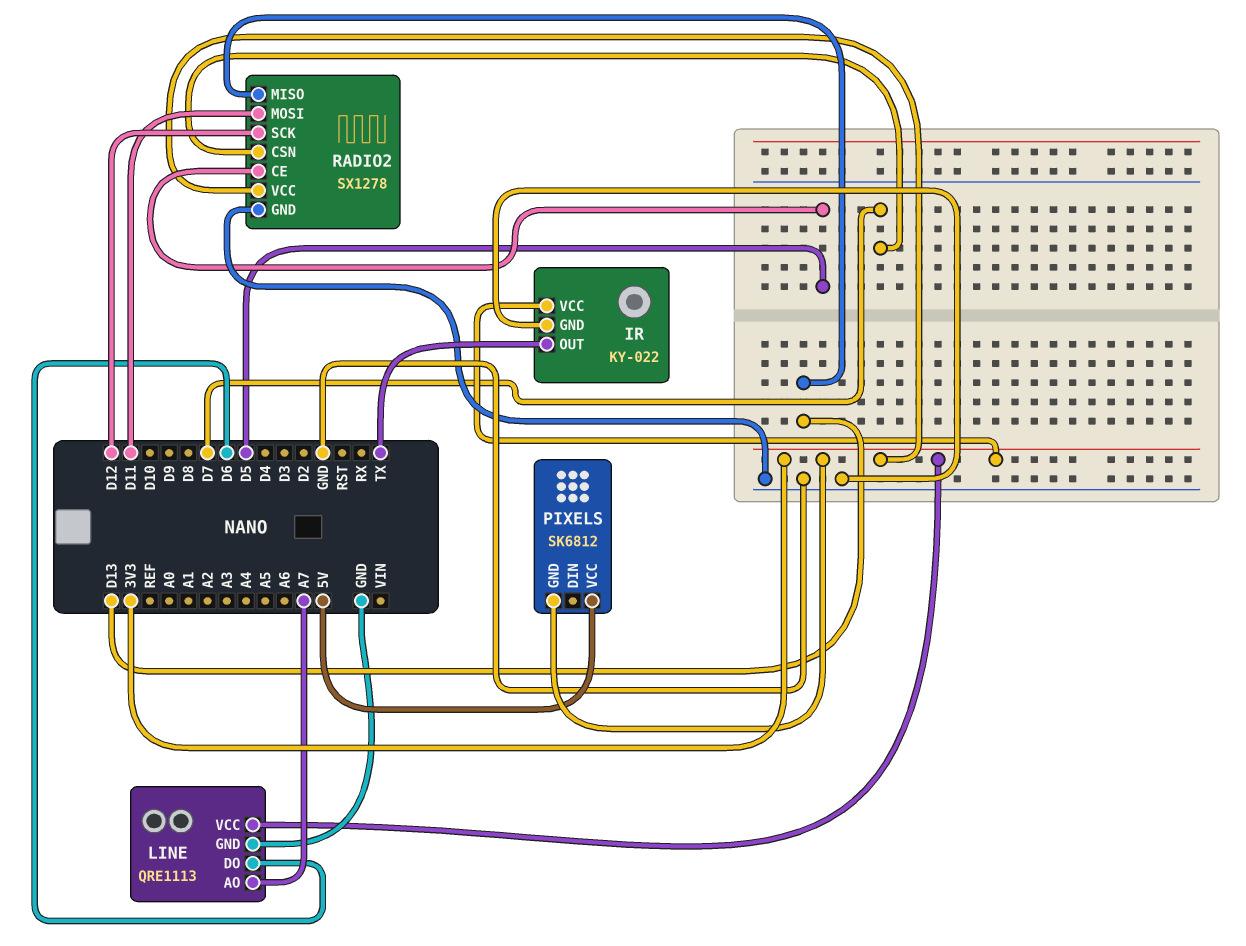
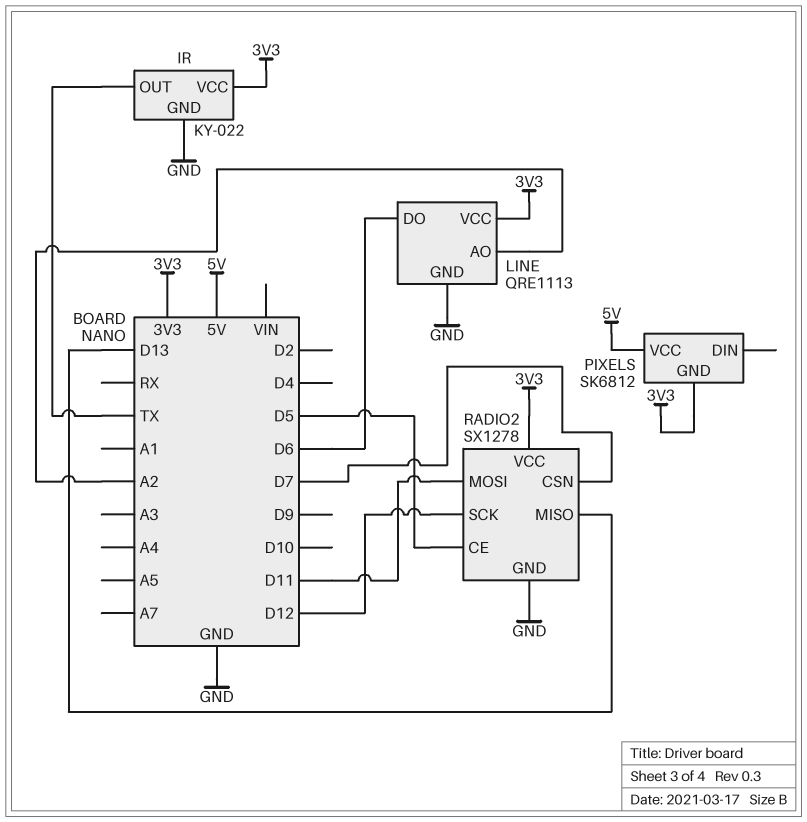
LINE pin AO: A7 -> A2

